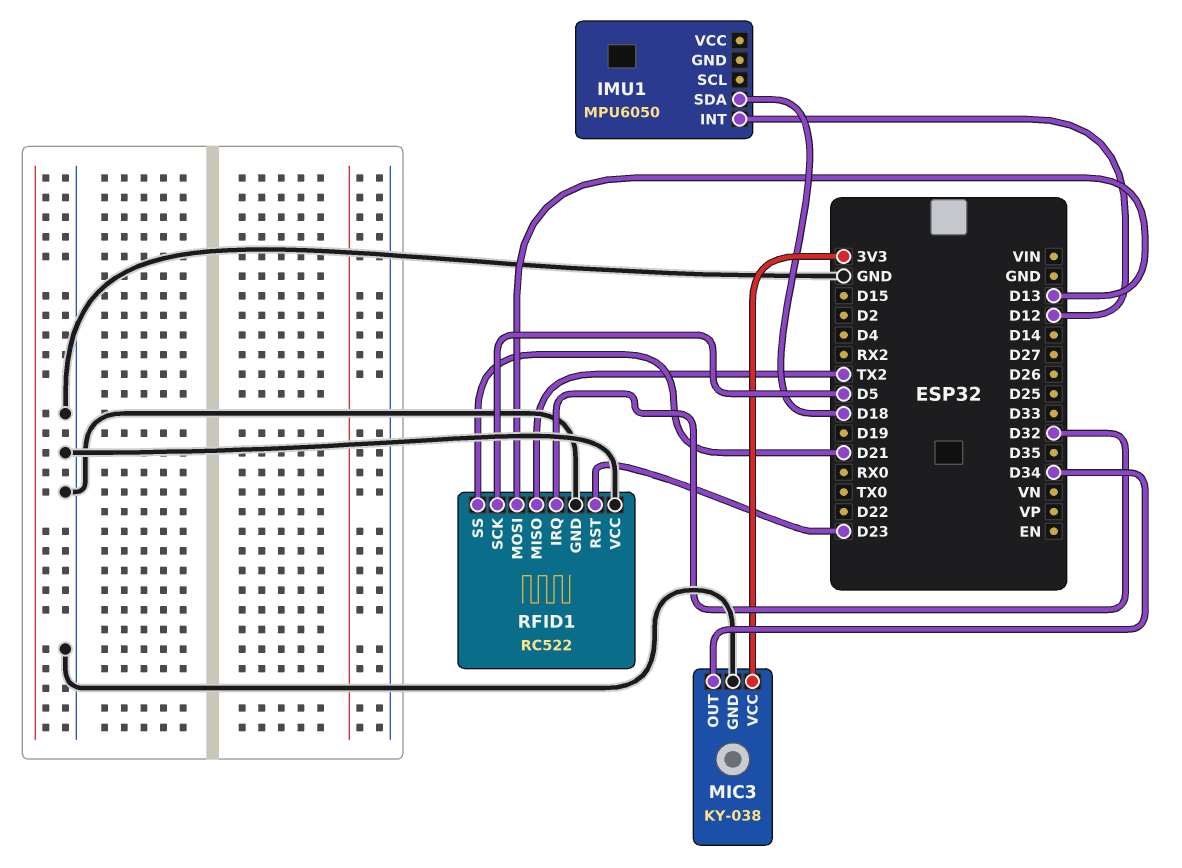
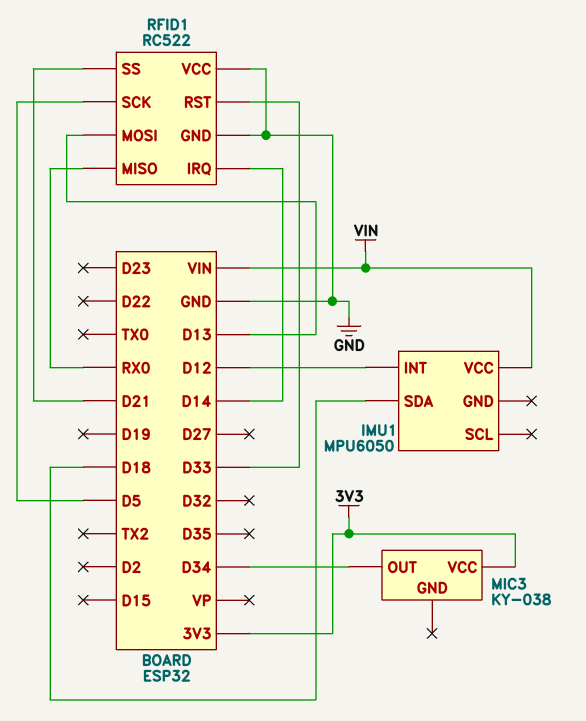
IMU1 pin VCC: none -> VIN
MIC3 pin GND: GND -> none
RFID1 pin IRQ: D32 -> D14
RFID1 pin MISO: TX2 -> RX0
RFID1 pin RST: D23 -> D33

